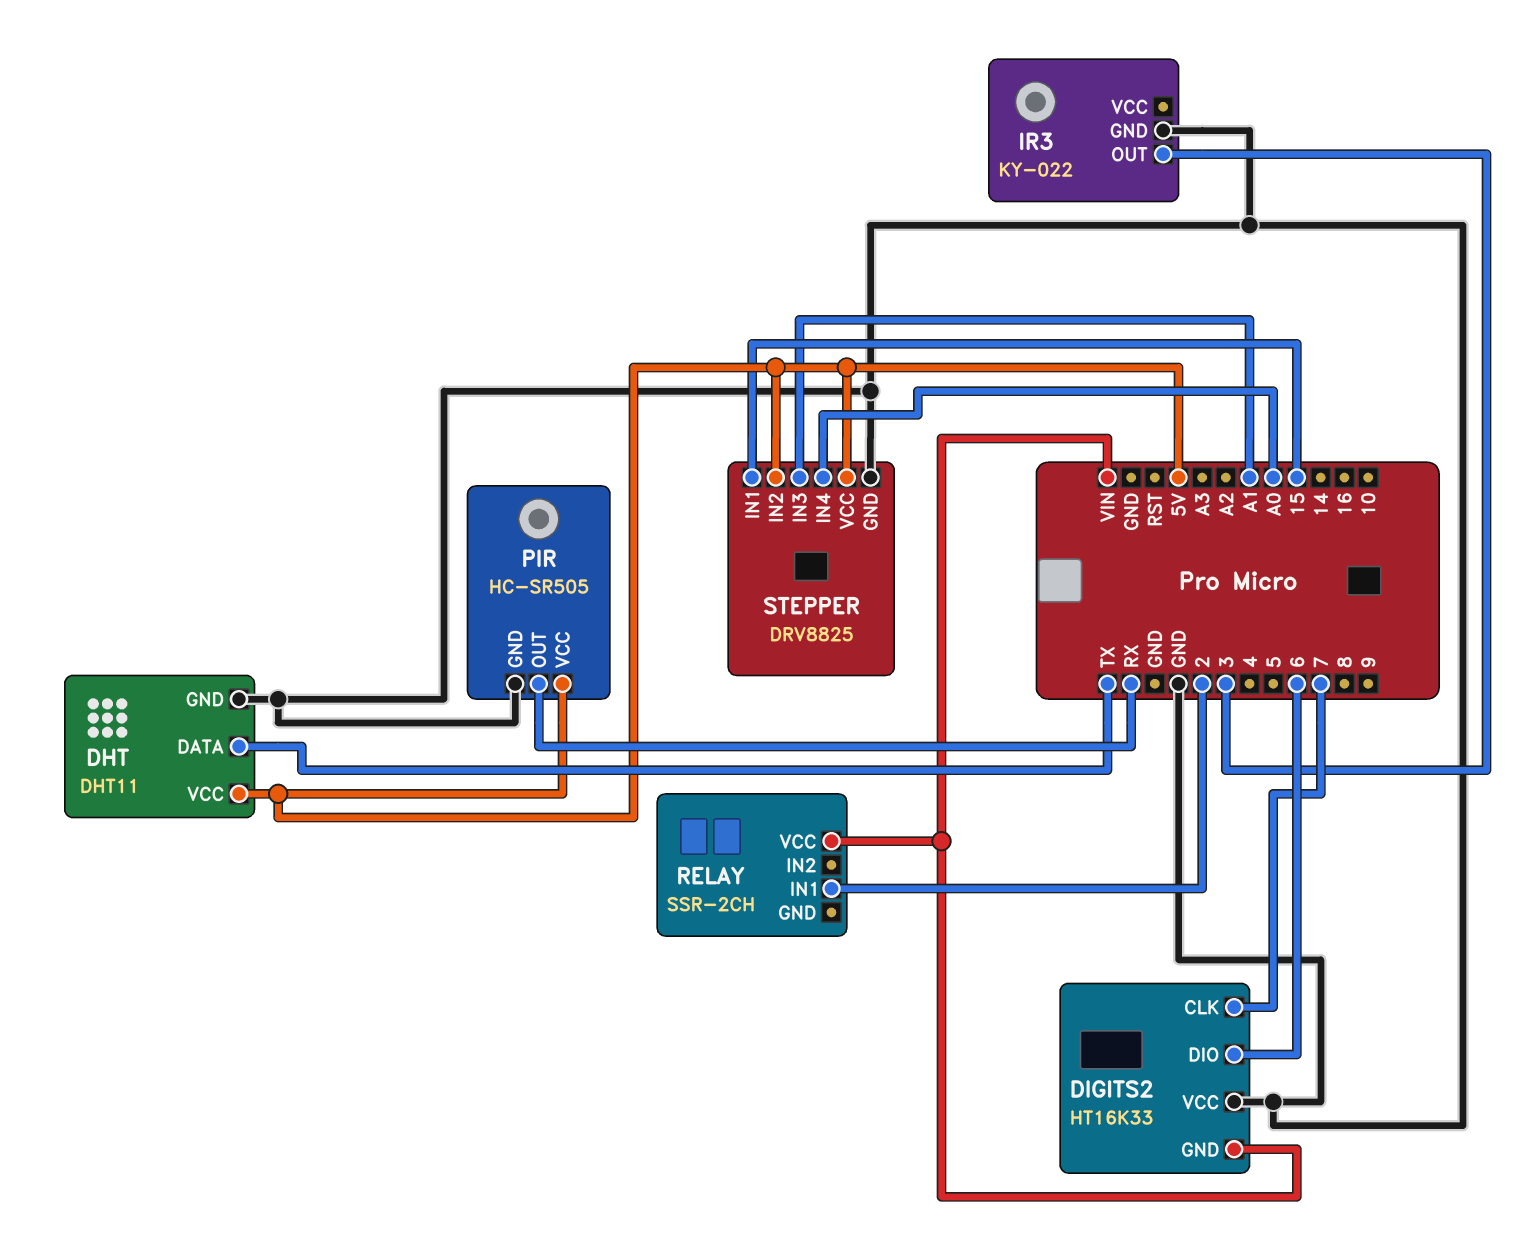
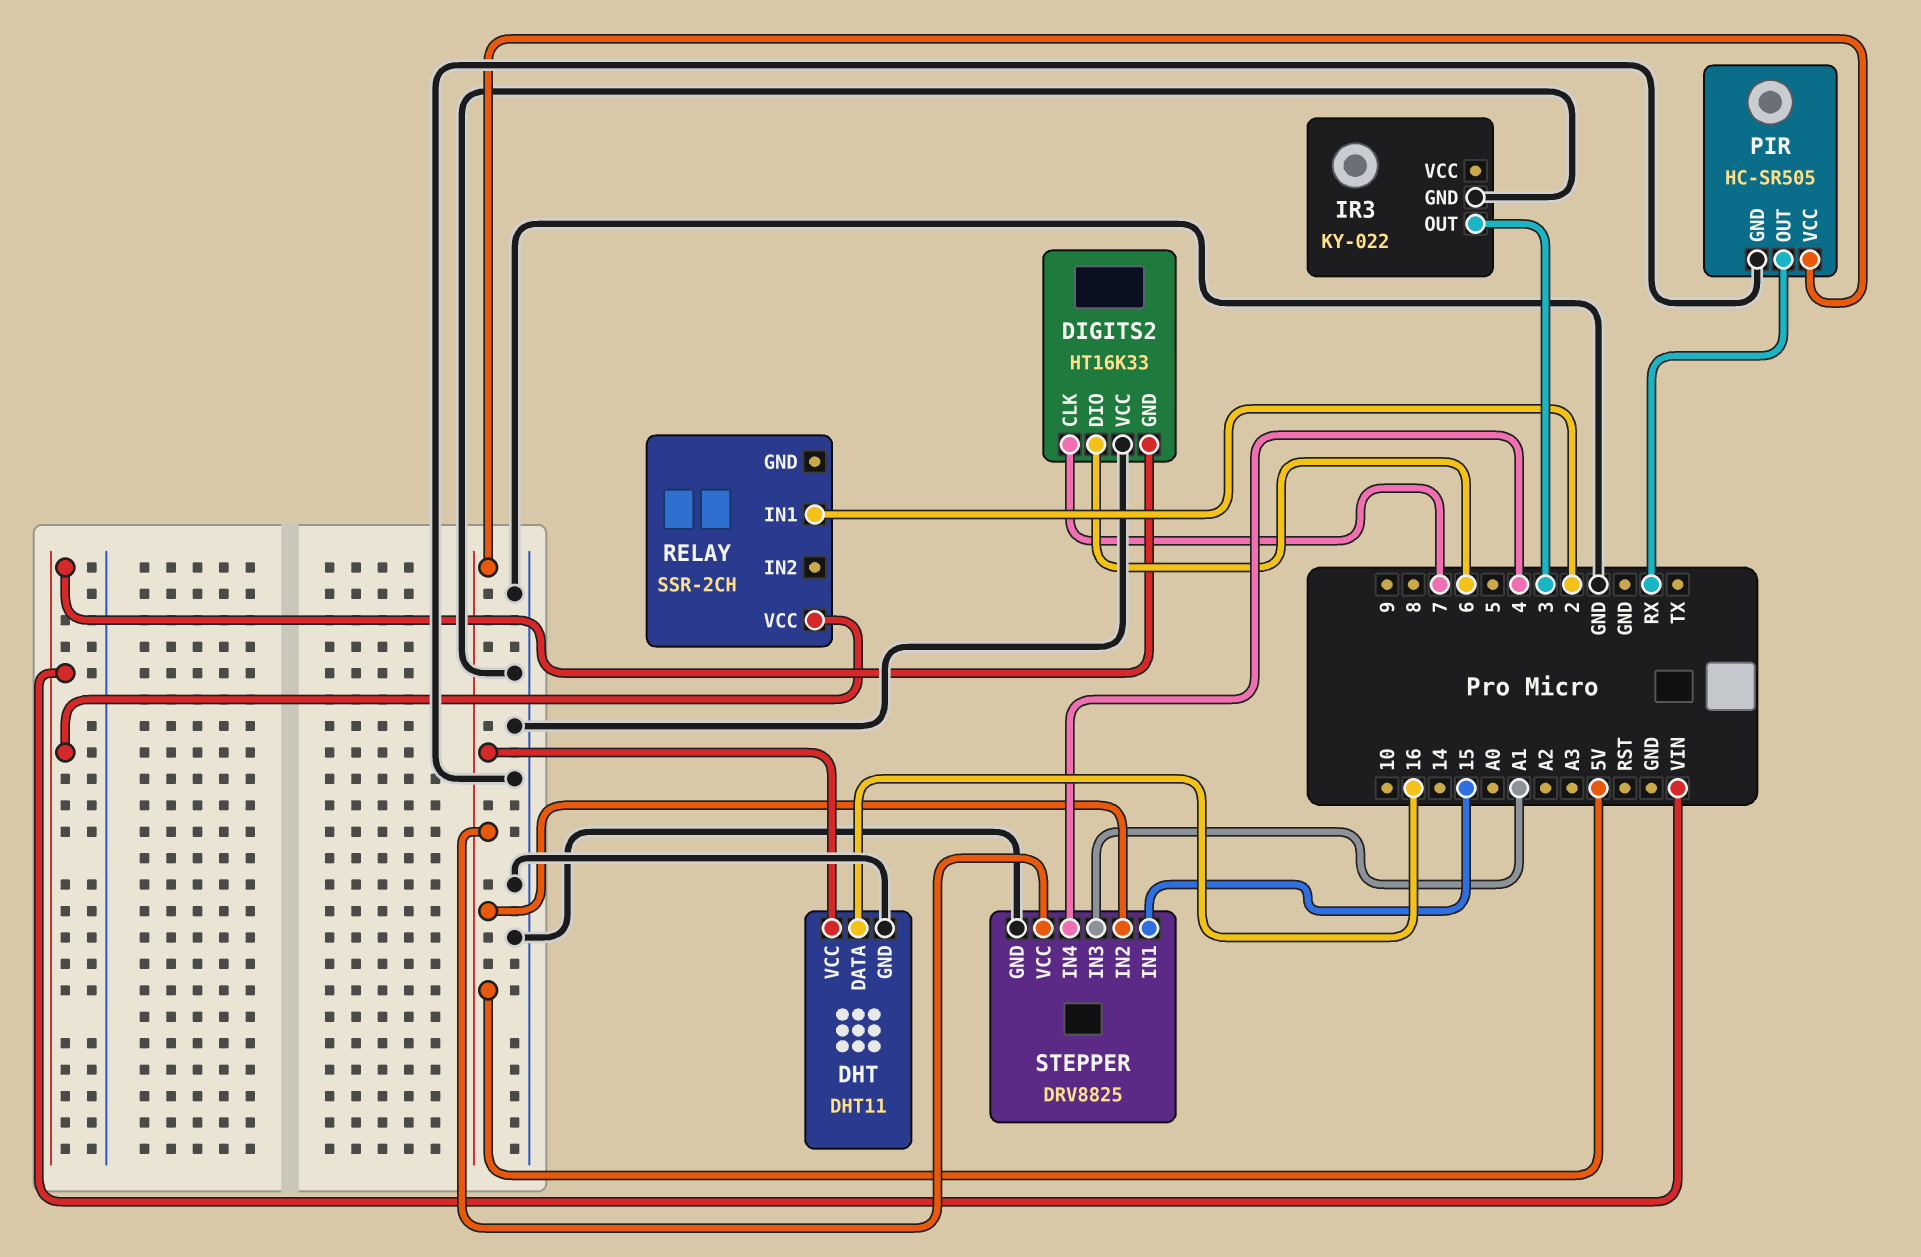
DHT pin DATA: TX -> 16
STEPPER pin IN4: A0 -> 4

